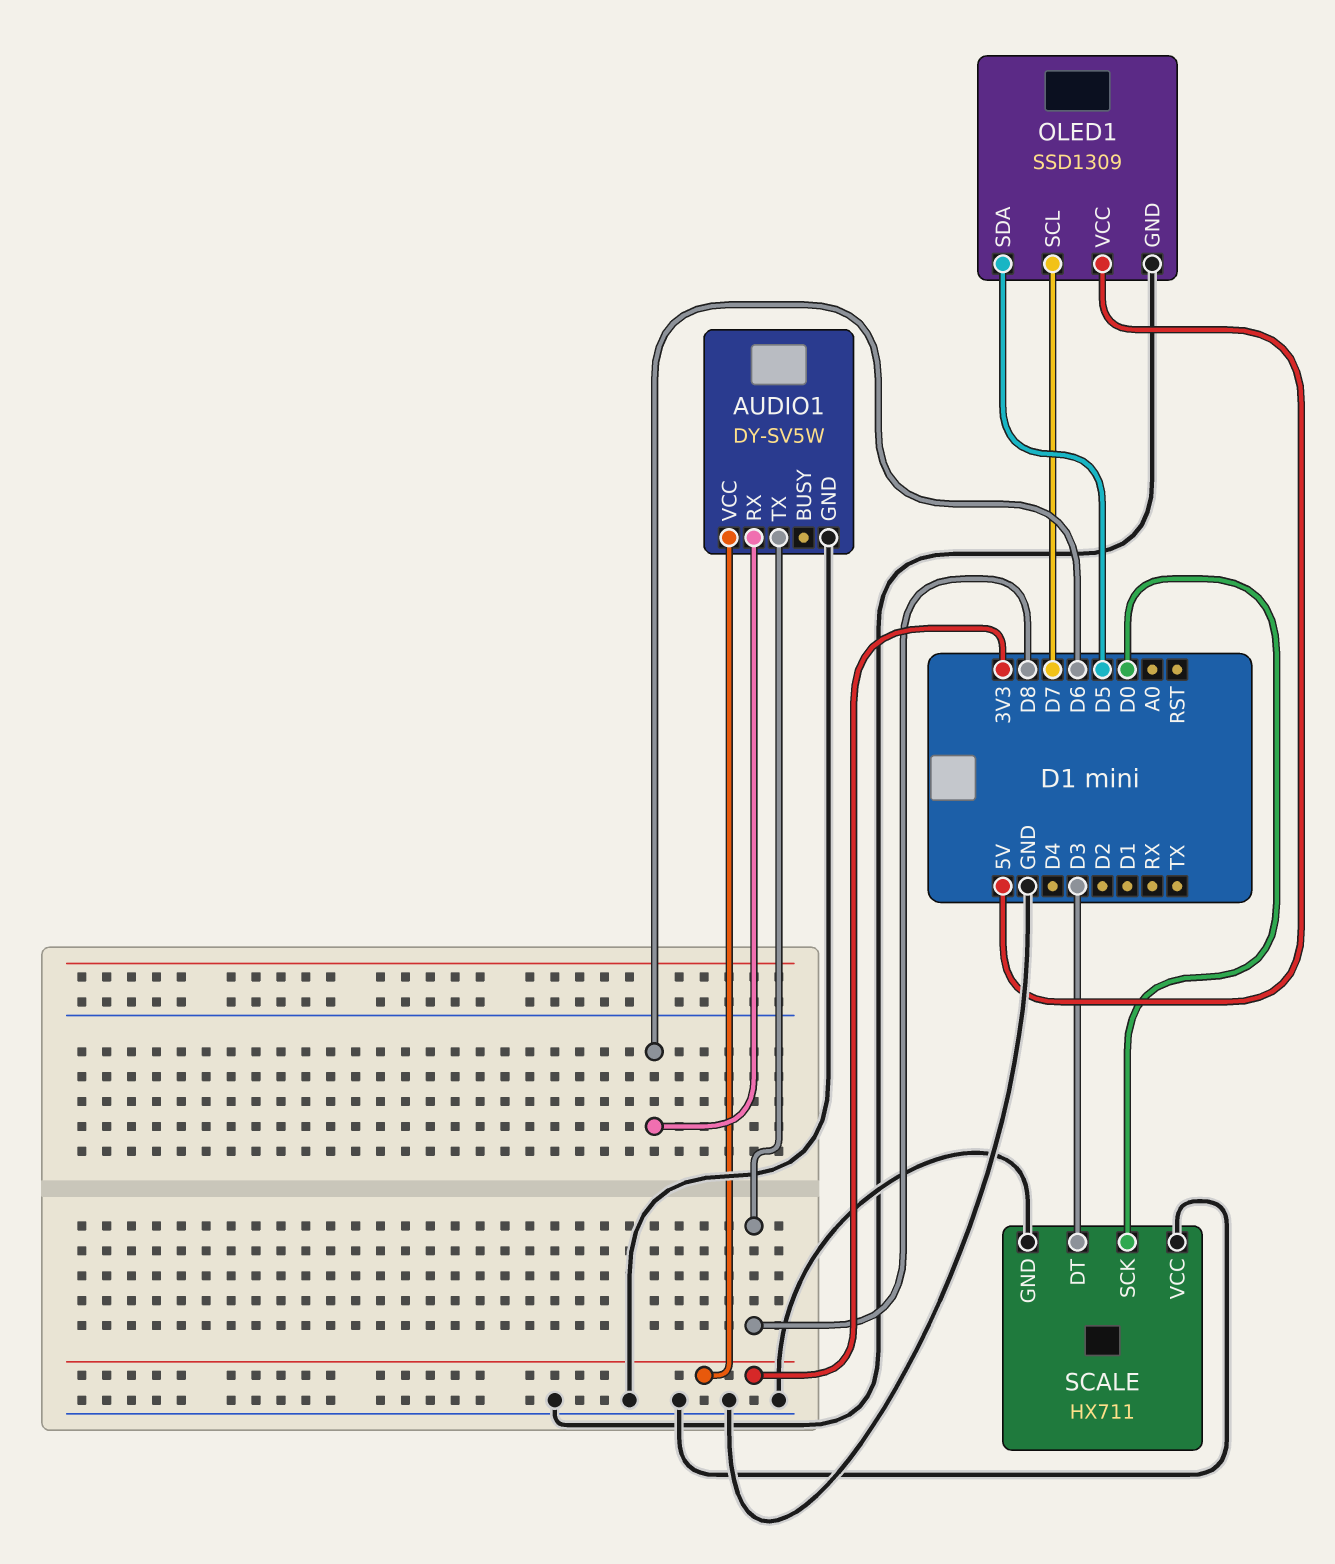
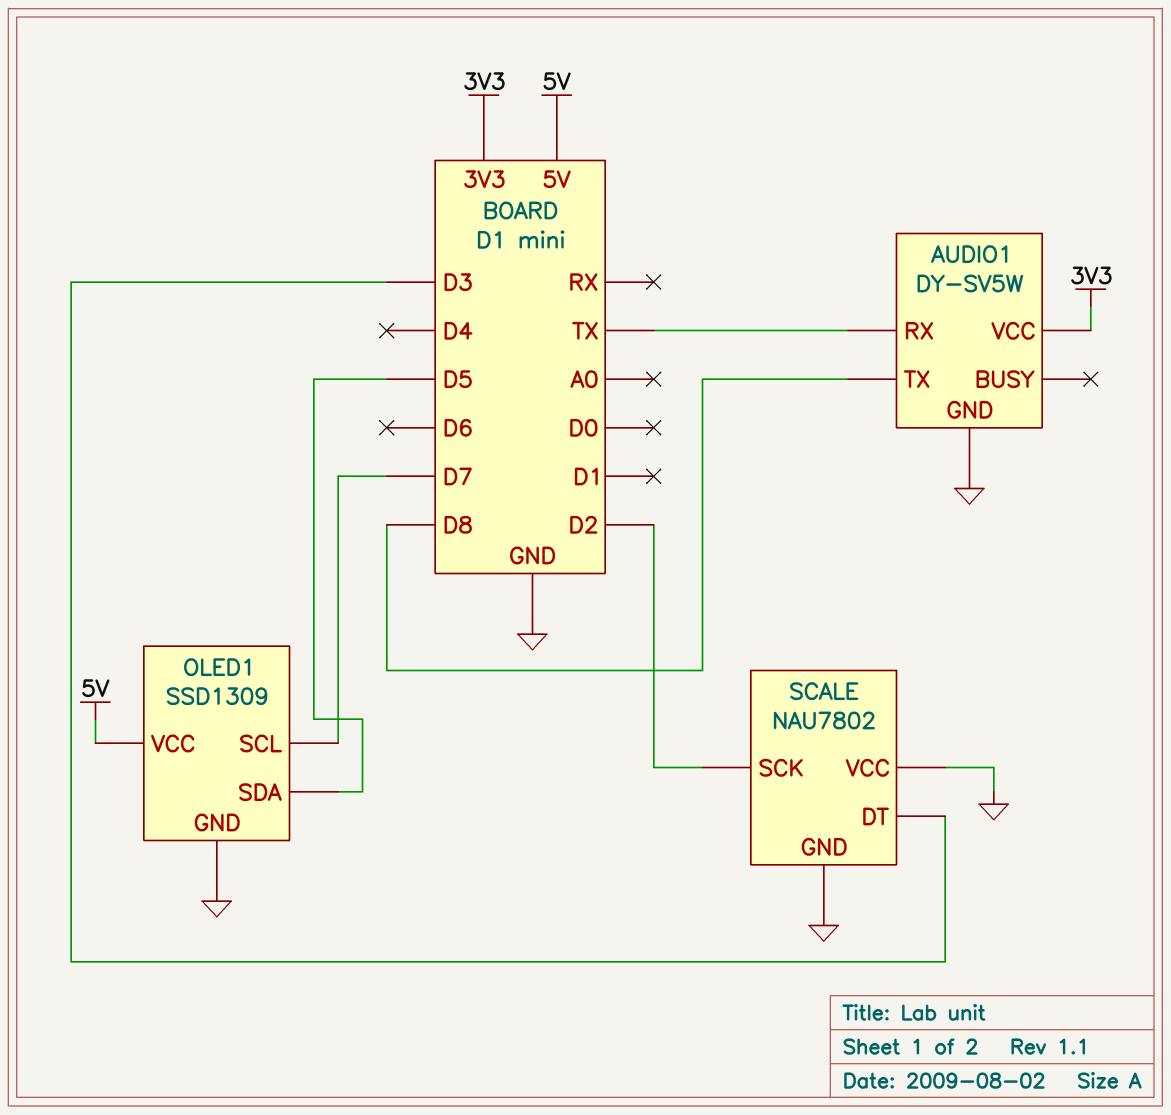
AUDIO1 pin RX: D6 -> TX
SCALE: HX711 -> NAU7802
SCALE pin SCK: D0 -> D2

